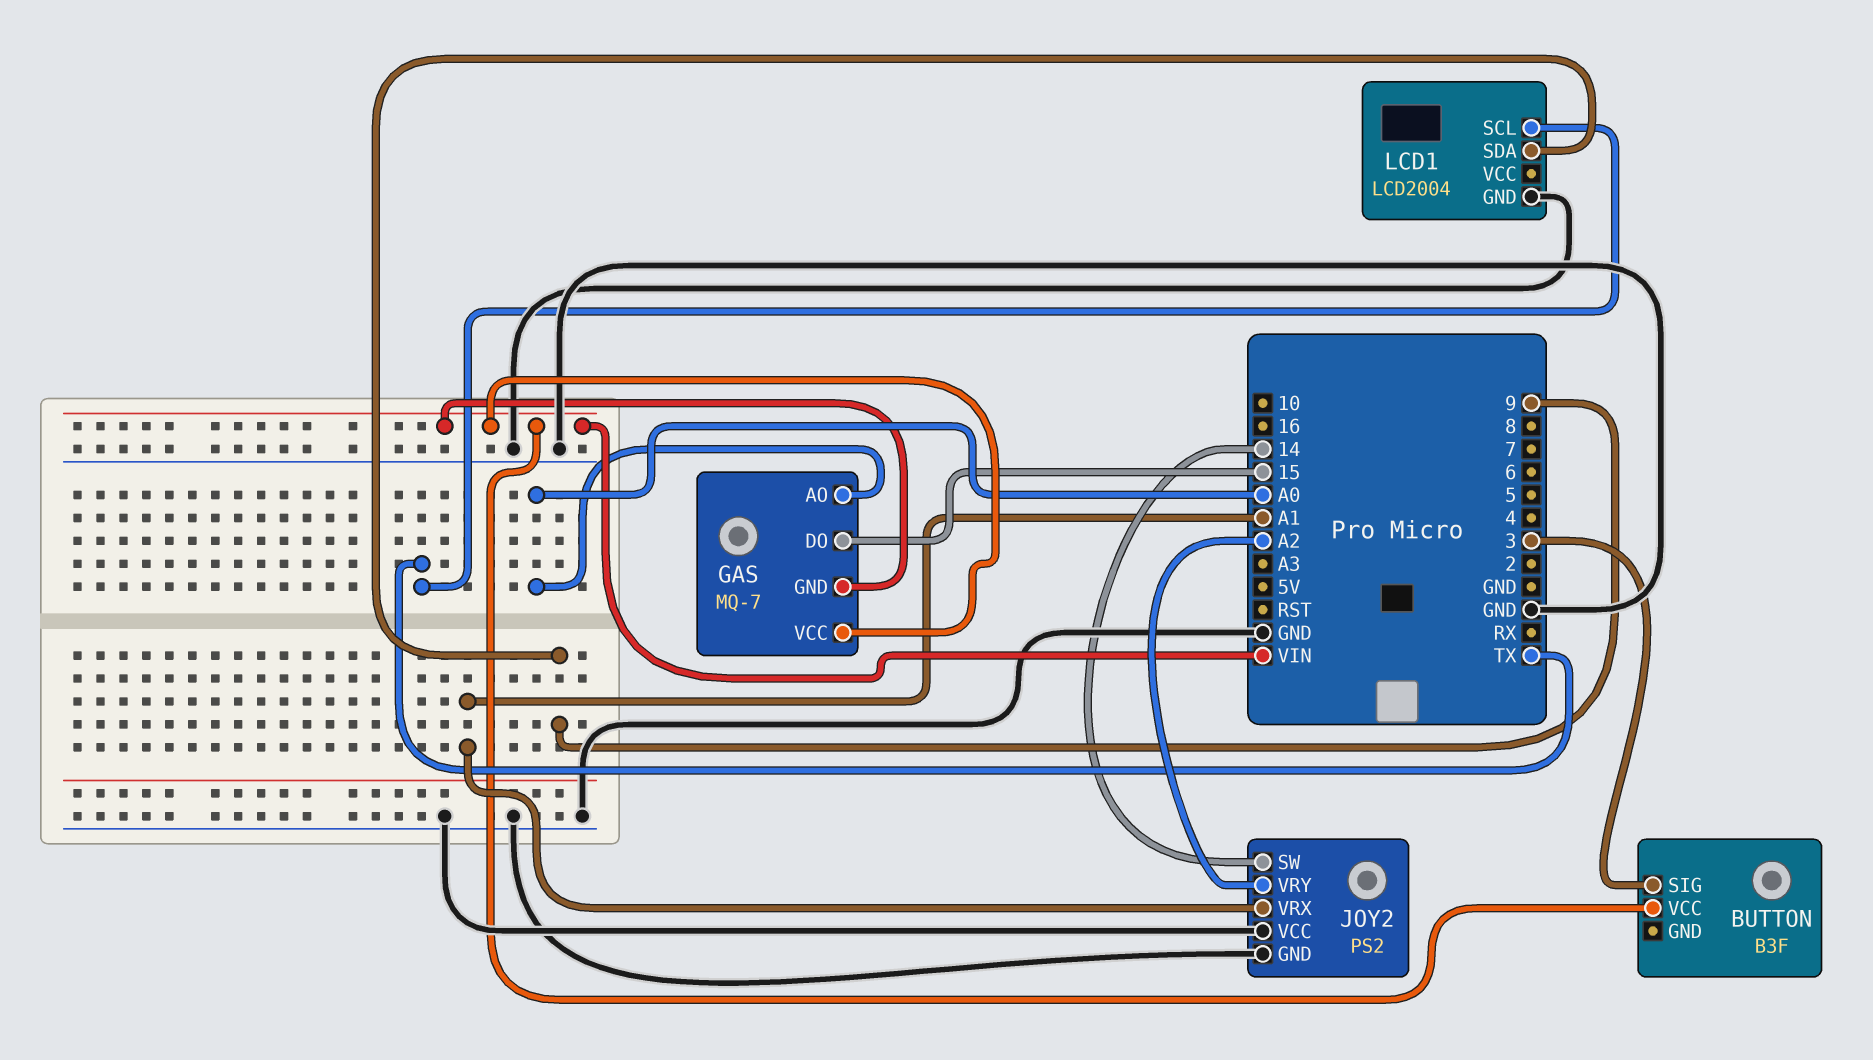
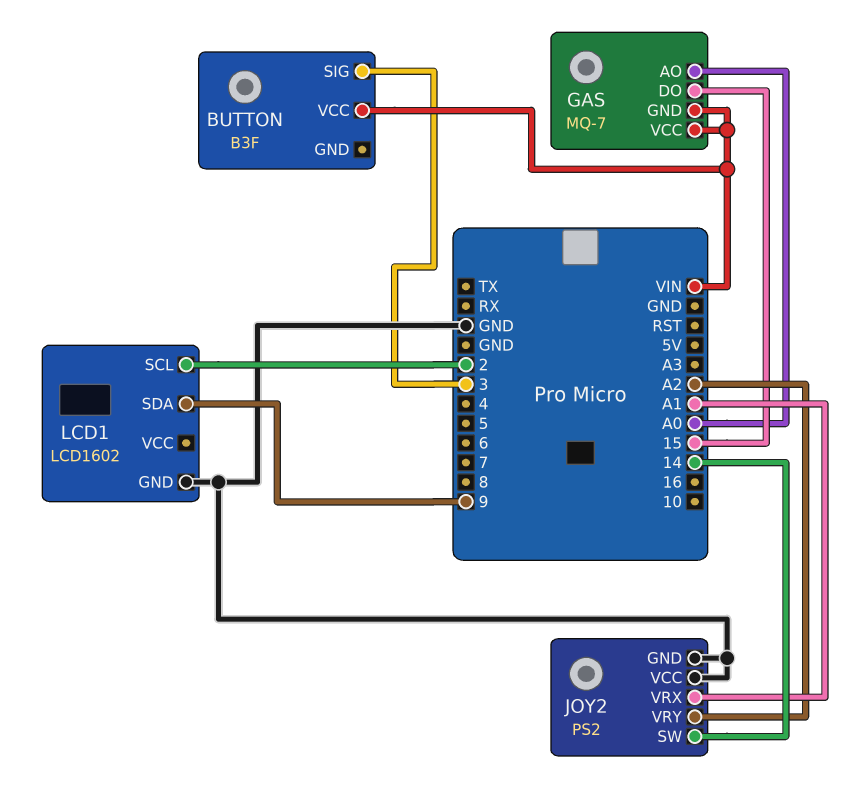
LCD1: LCD2004 -> LCD1602
LCD1 pin SCL: TX -> 2

